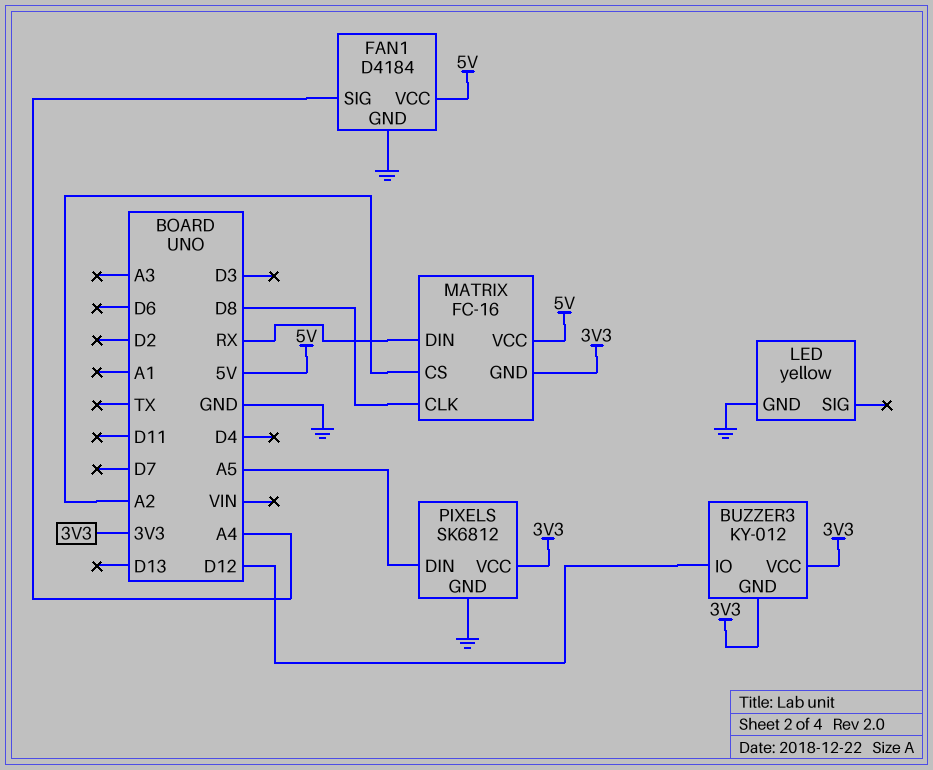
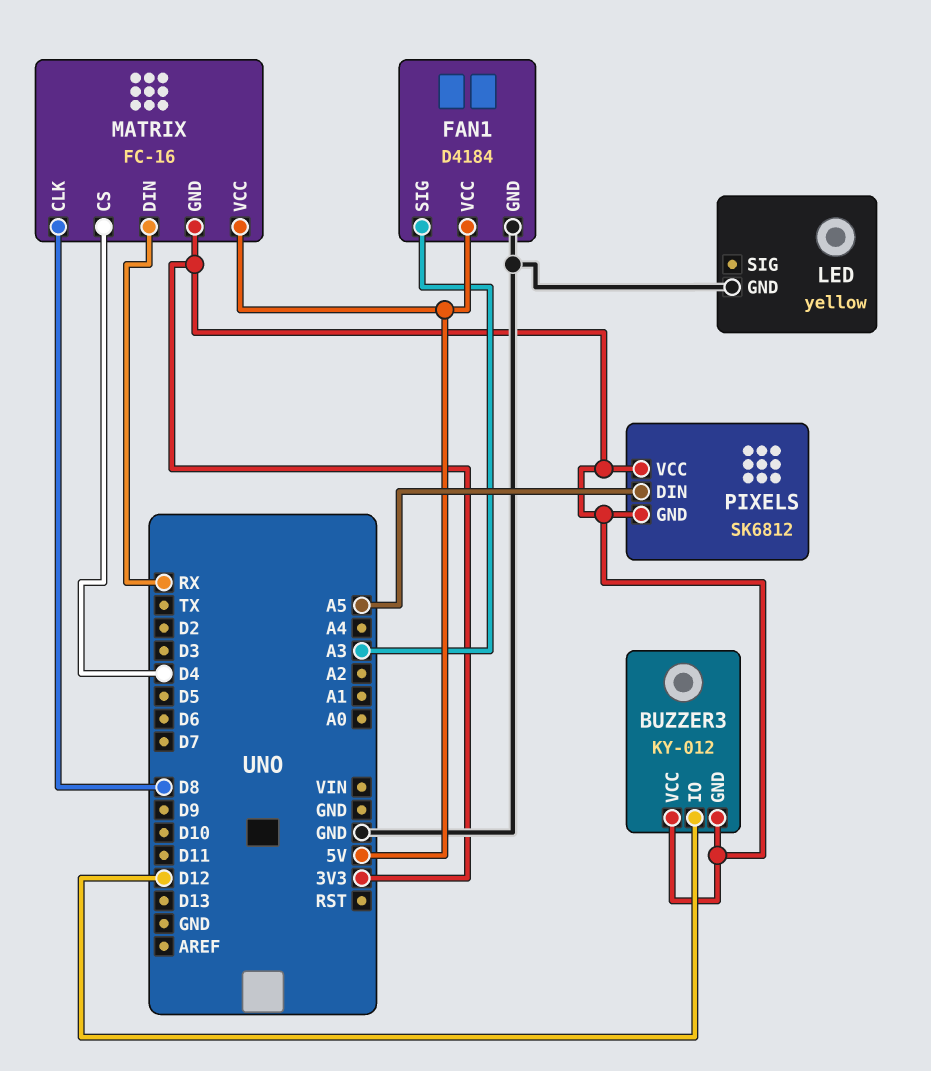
FAN1 pin SIG: A4 -> A3
MATRIX pin CS: A2 -> D4
PIXELS pin GND: GND -> 3V3

